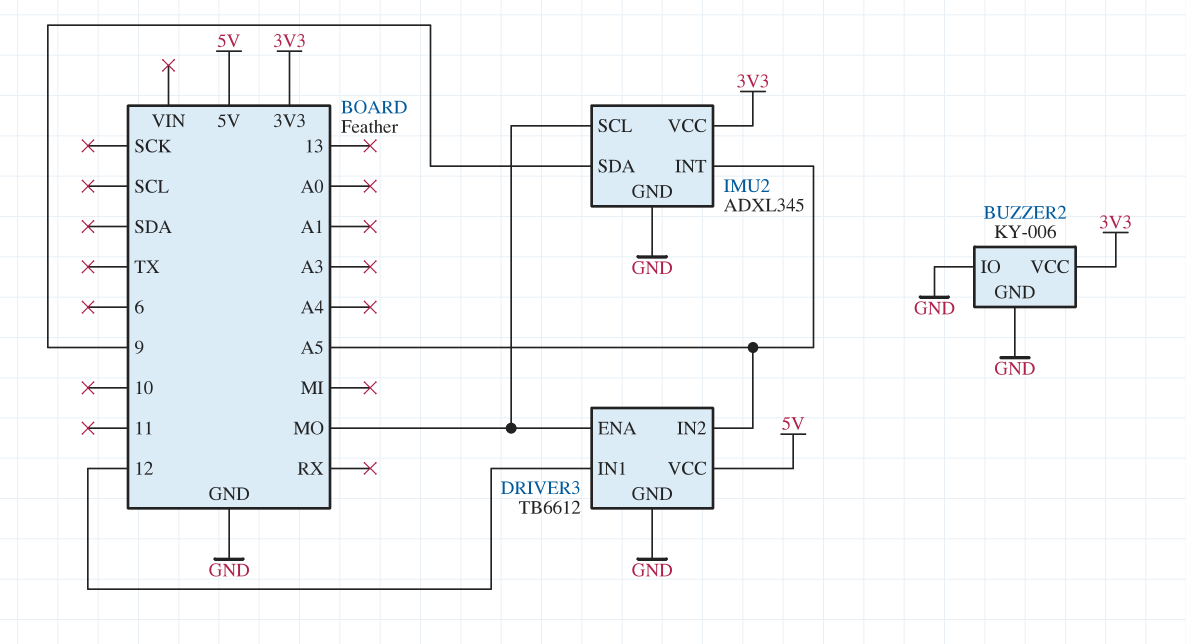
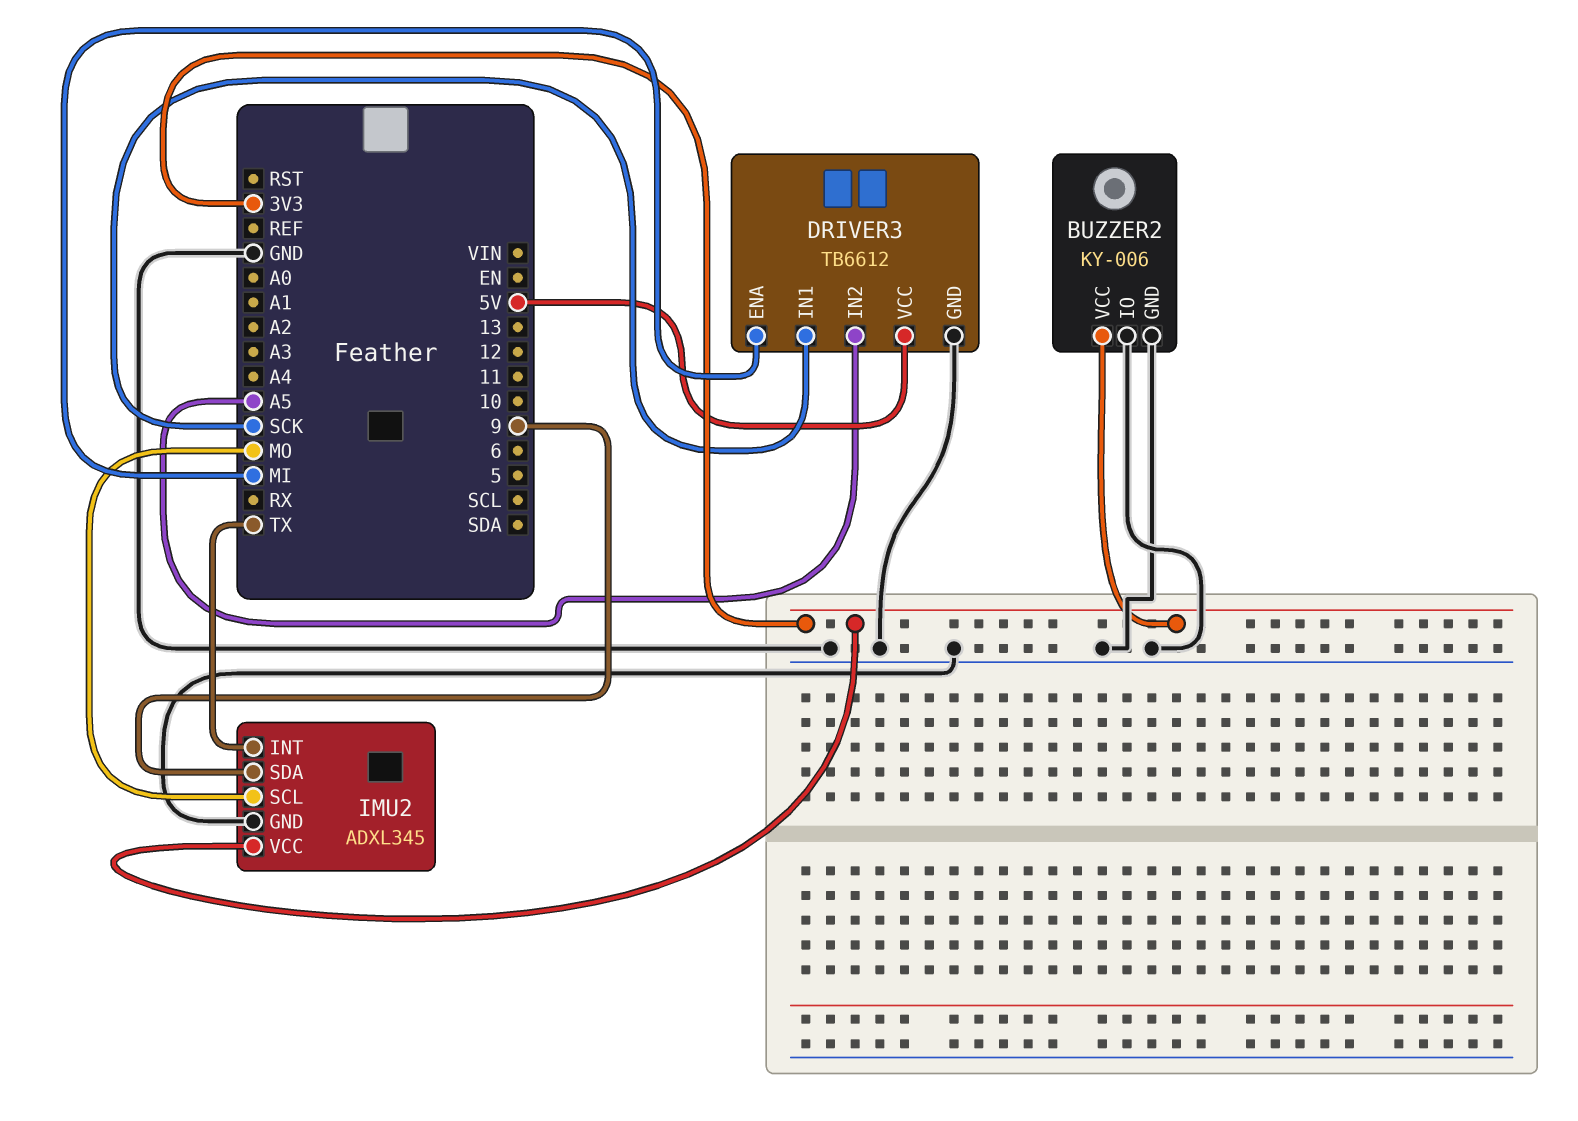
DRIVER3 pin ENA: MO -> MI
DRIVER3 pin IN1: 12 -> SCK
IMU2 pin INT: A5 -> TX

